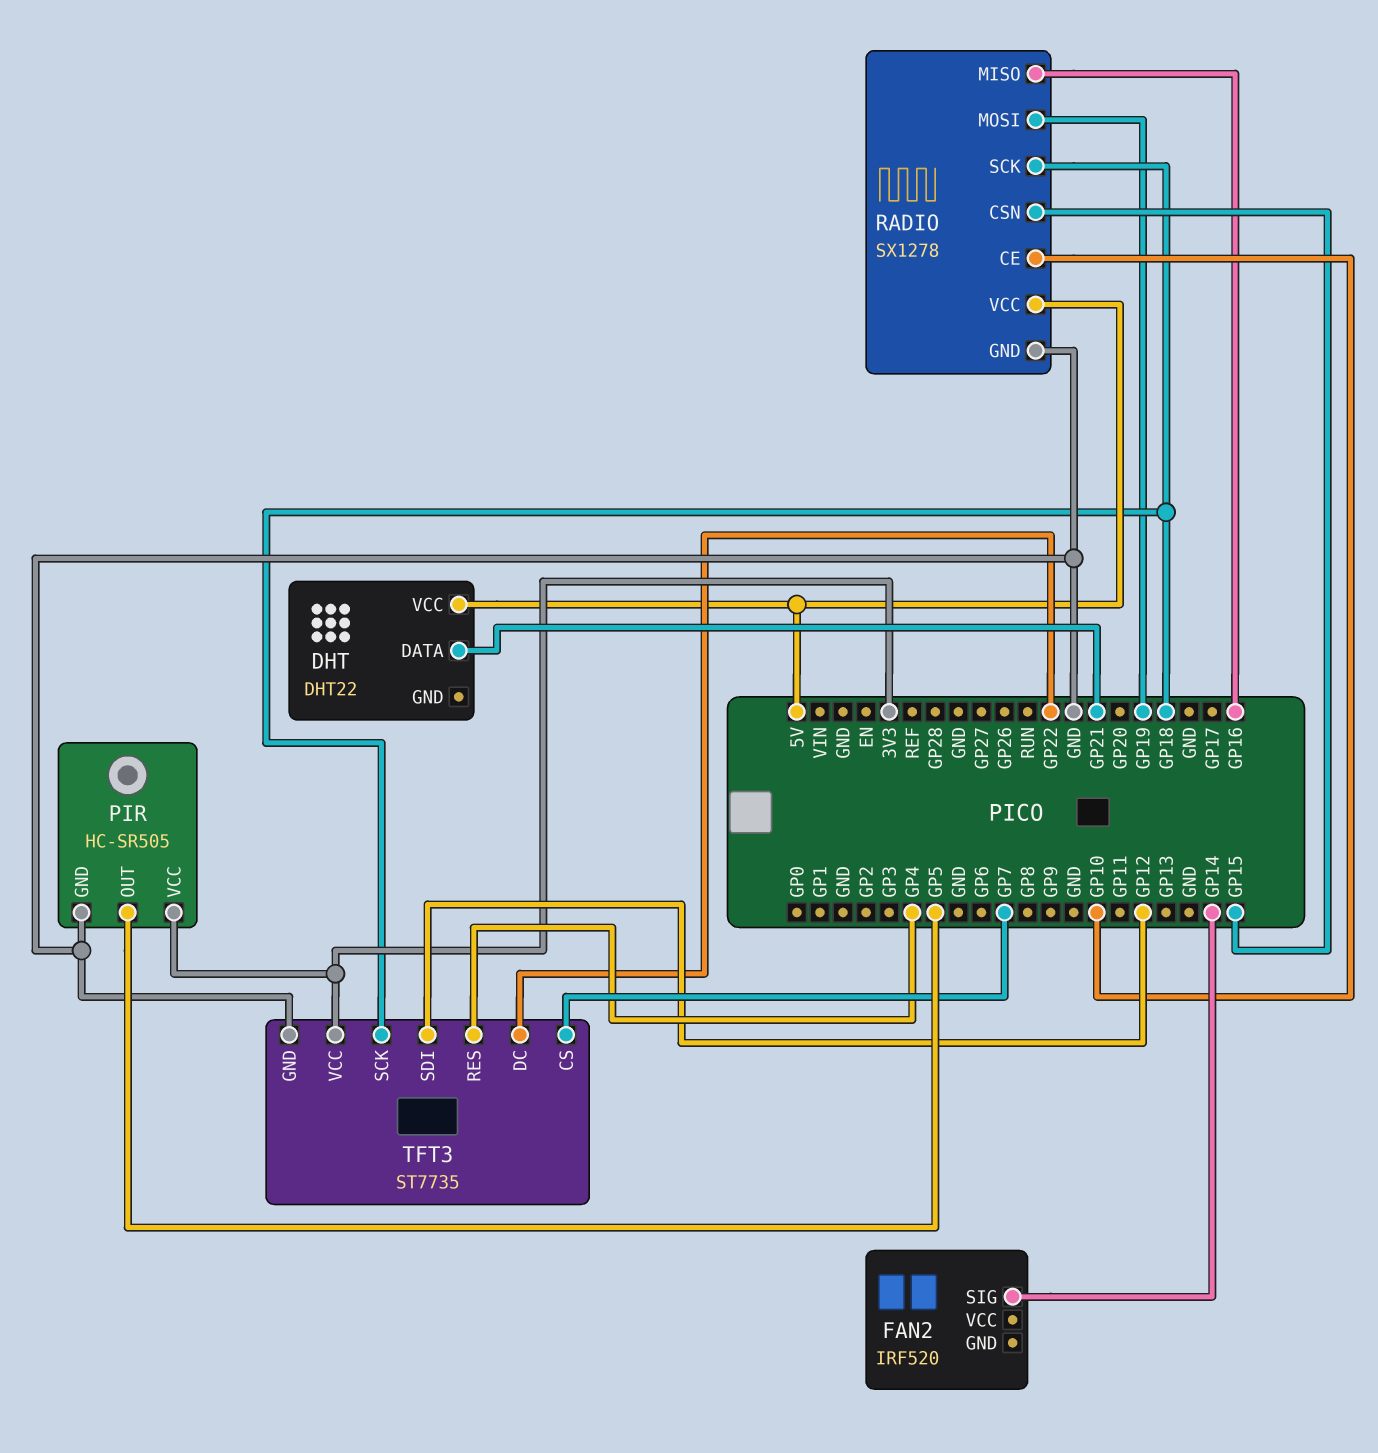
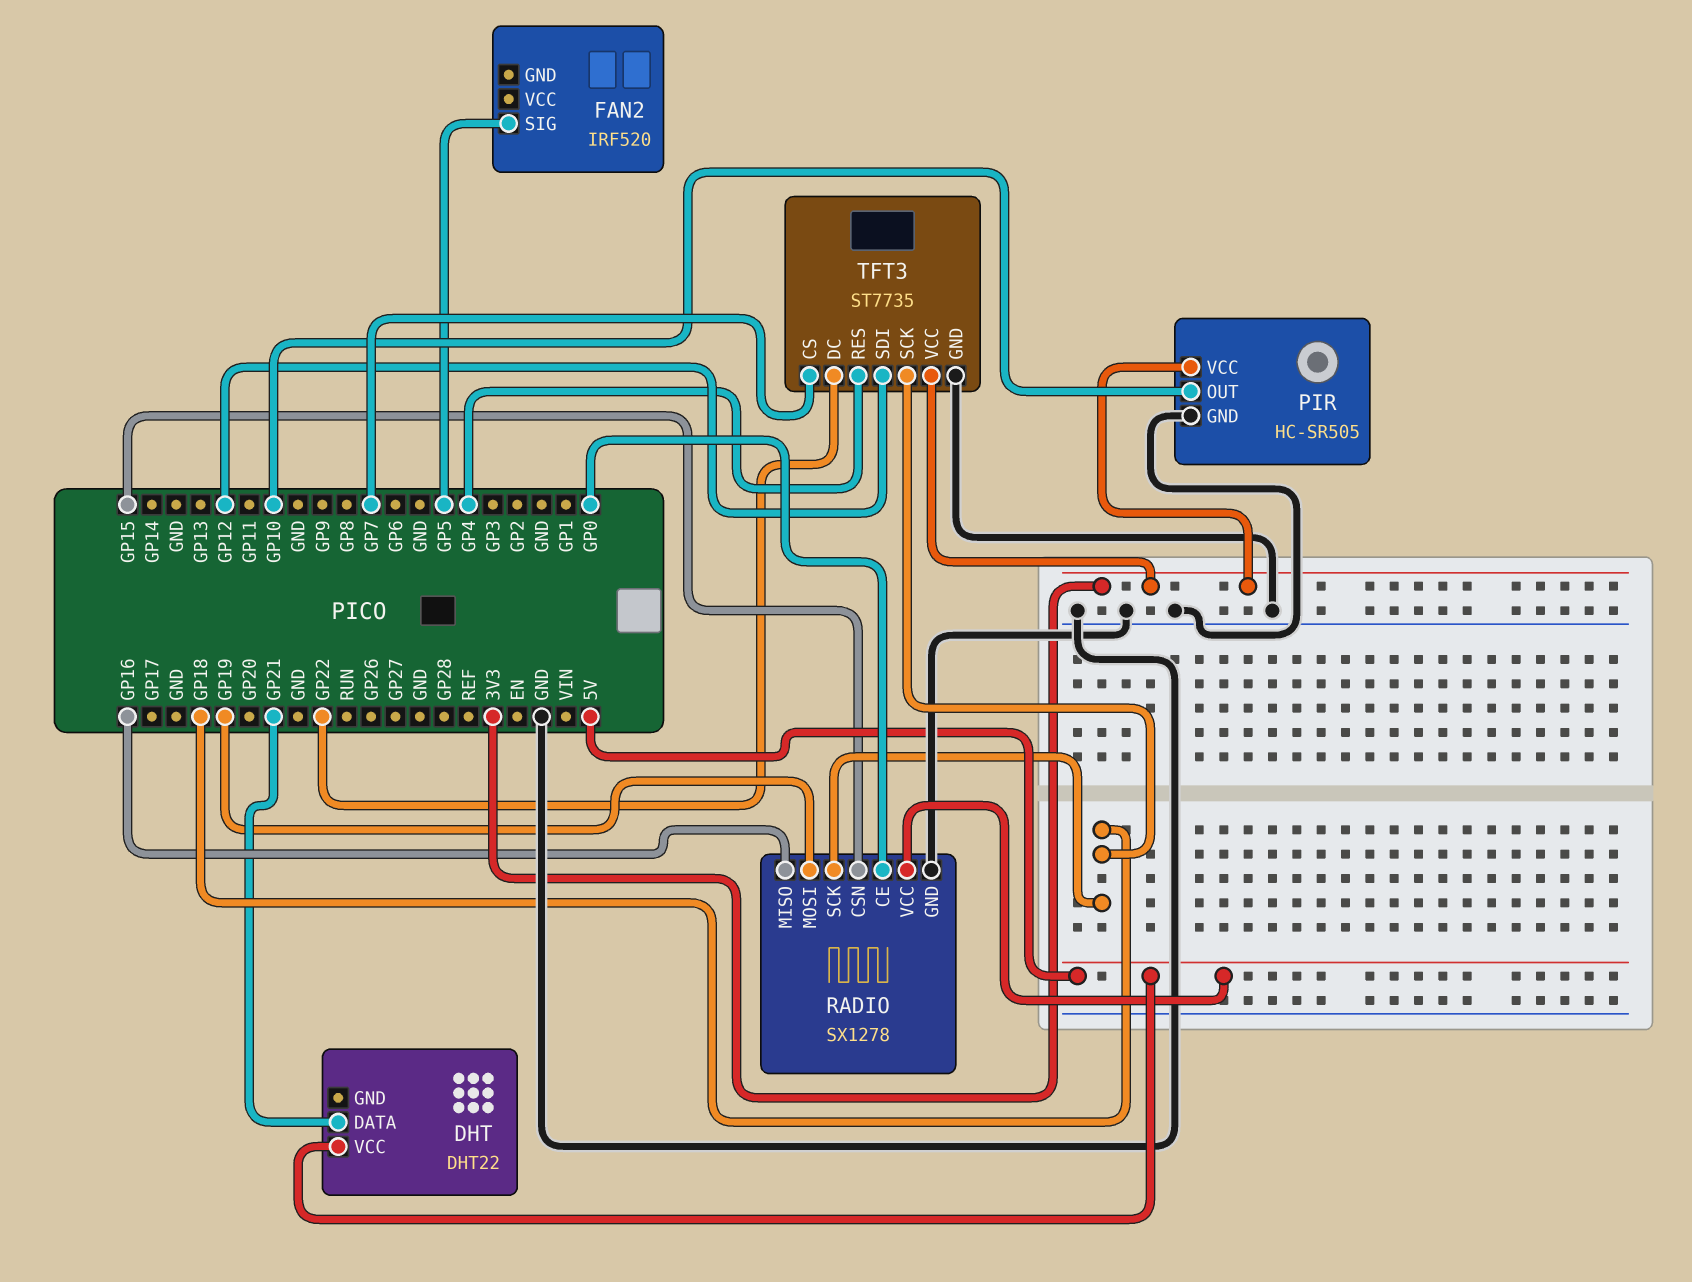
FAN2 pin SIG: GP14 -> GP5
PIR pin OUT: GP5 -> GP10
RADIO pin CE: GP10 -> GP0

